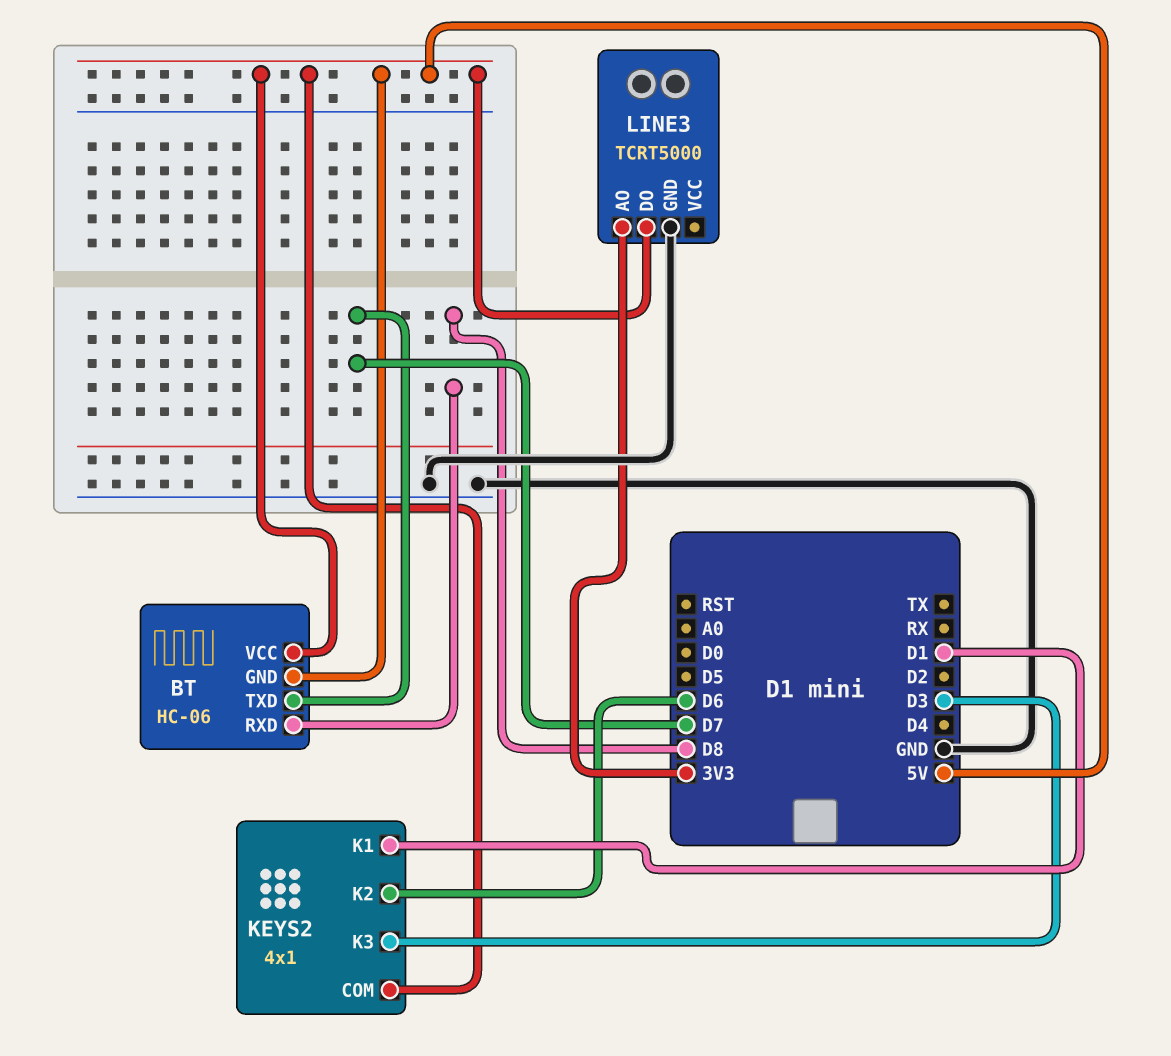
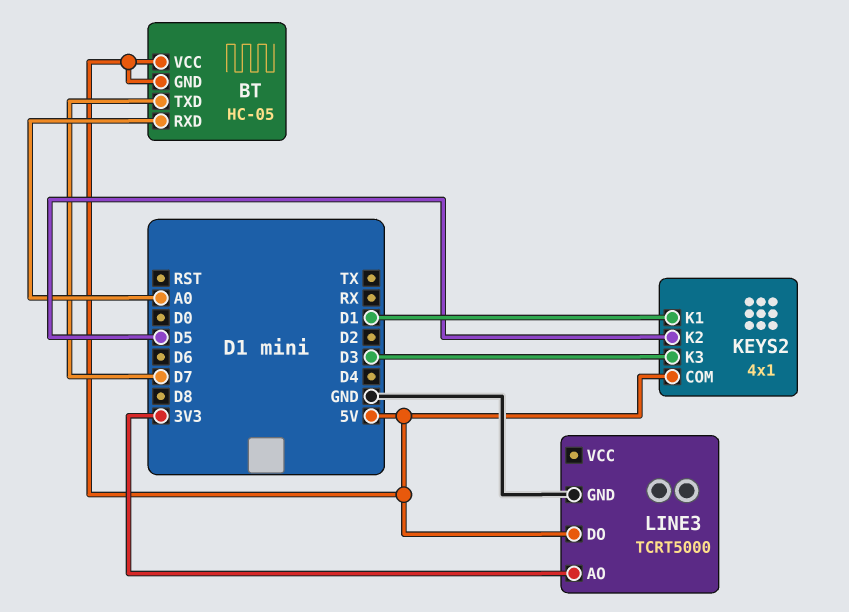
BT: HC-06 -> HC-05
BT pin RXD: D8 -> A0
KEYS2 pin K2: D6 -> D5

